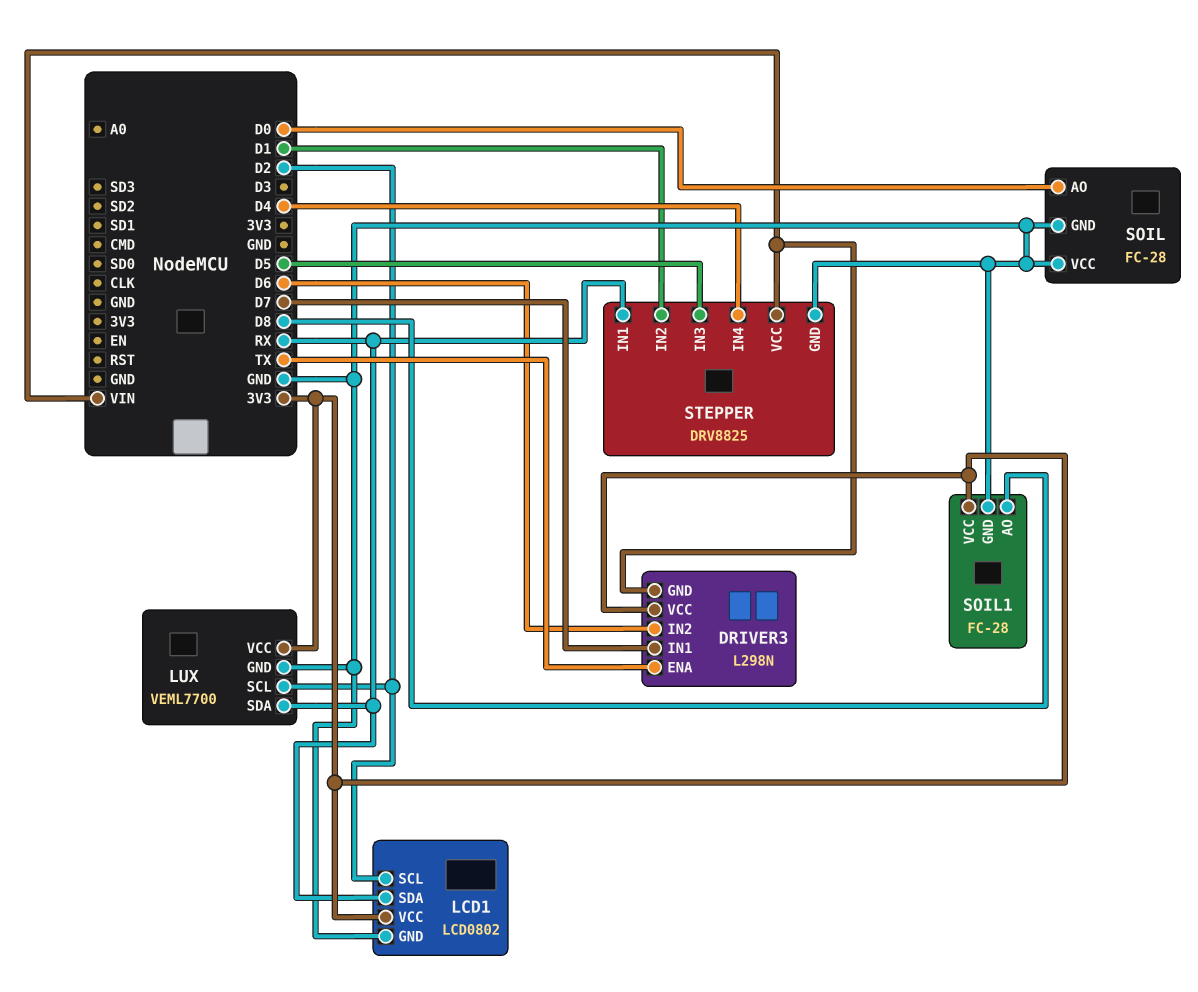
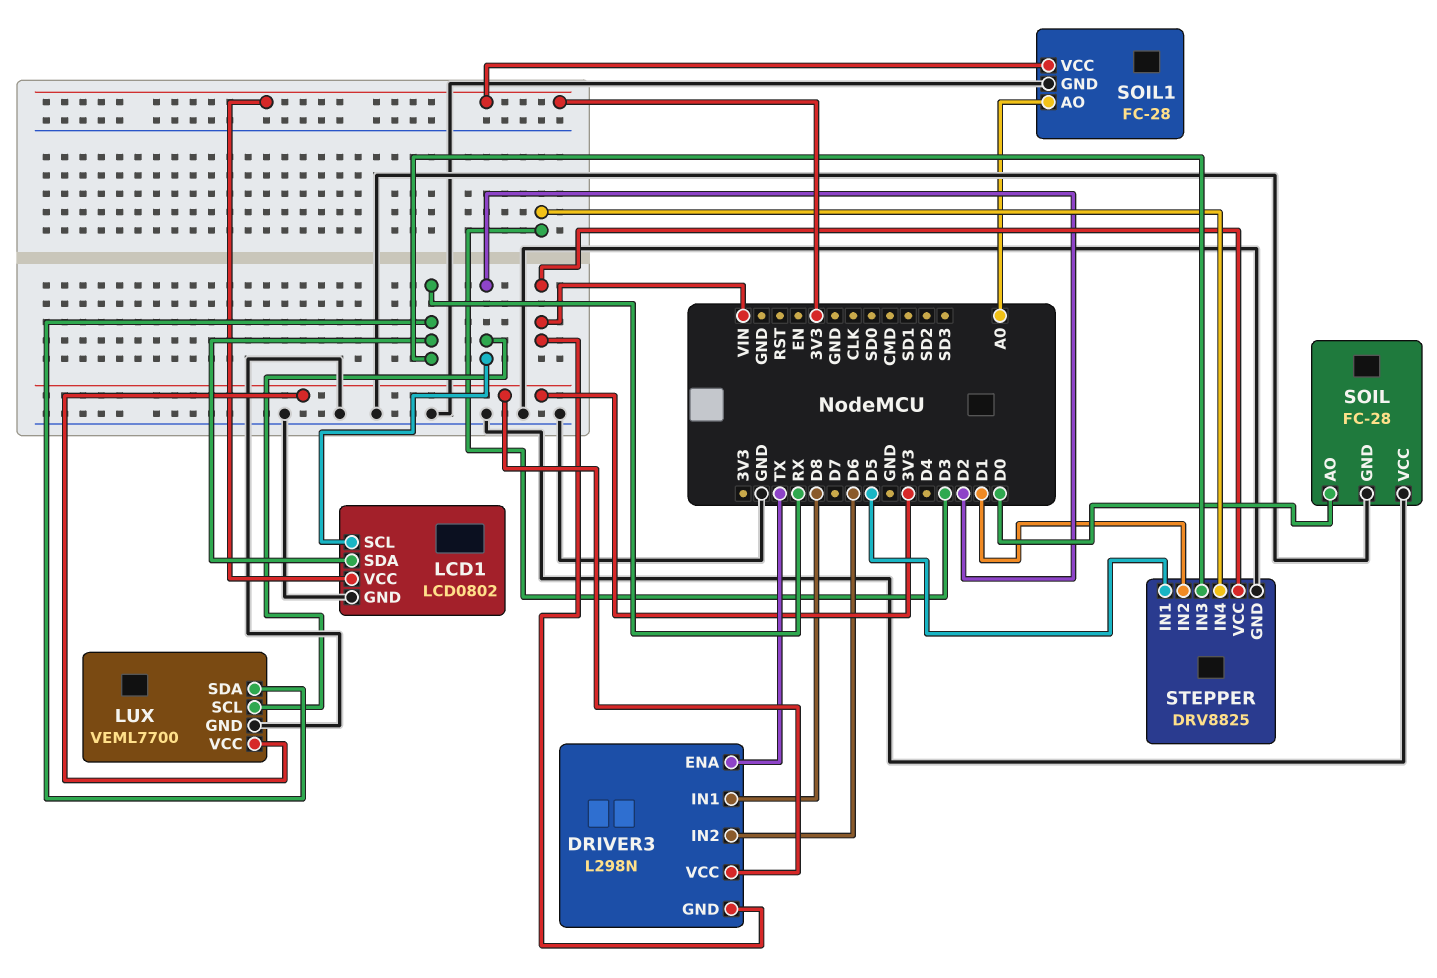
DRIVER3 pin IN1: D7 -> D8
SOIL1 pin AO: D8 -> A0
STEPPER pin IN1: RX -> D5
STEPPER pin IN3: D5 -> RX
STEPPER pin IN4: D4 -> D3

